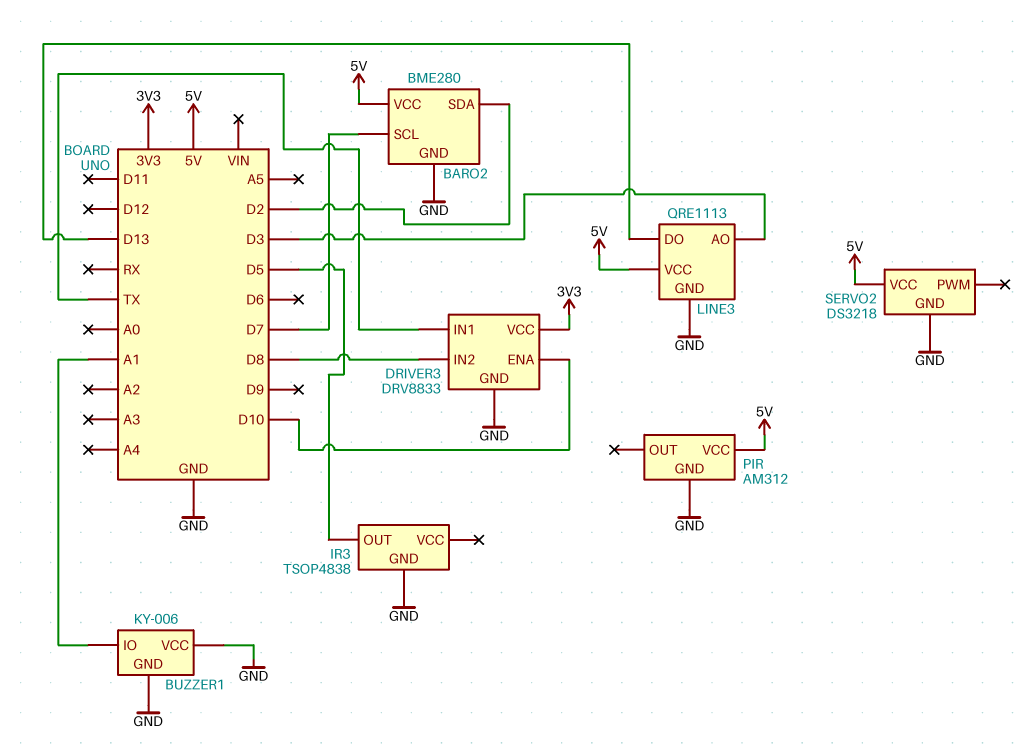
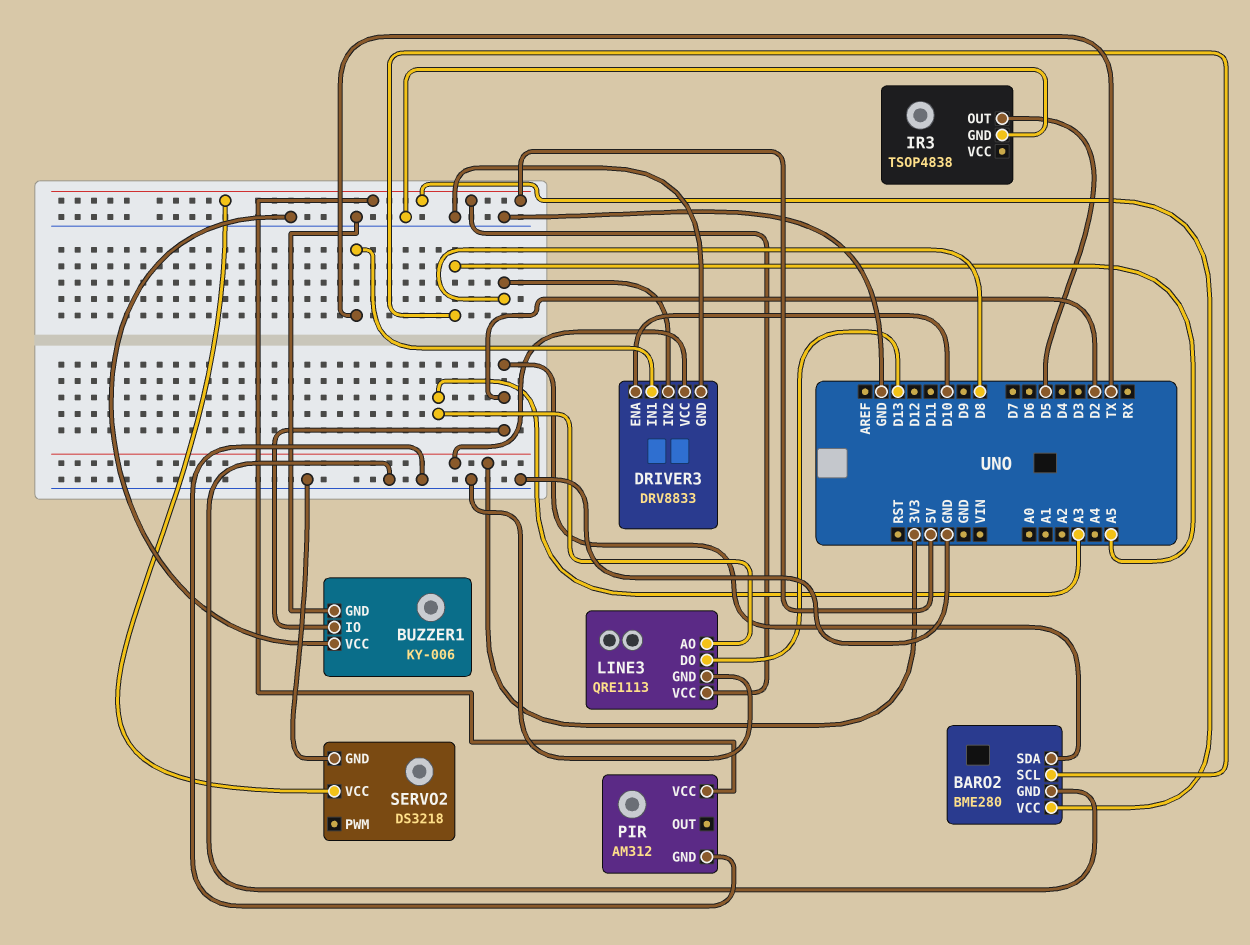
BARO2 pin SCL: D7 -> A5
BUZZER1 pin IO: A1 -> D2
LINE3 pin AO: D3 -> A3

